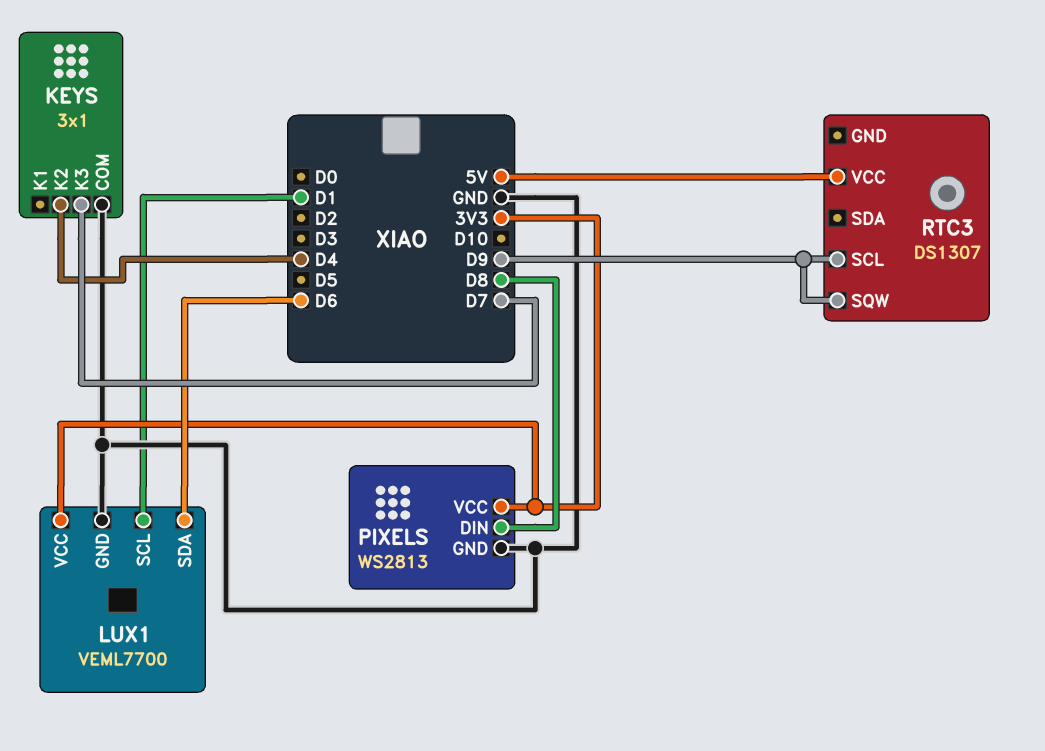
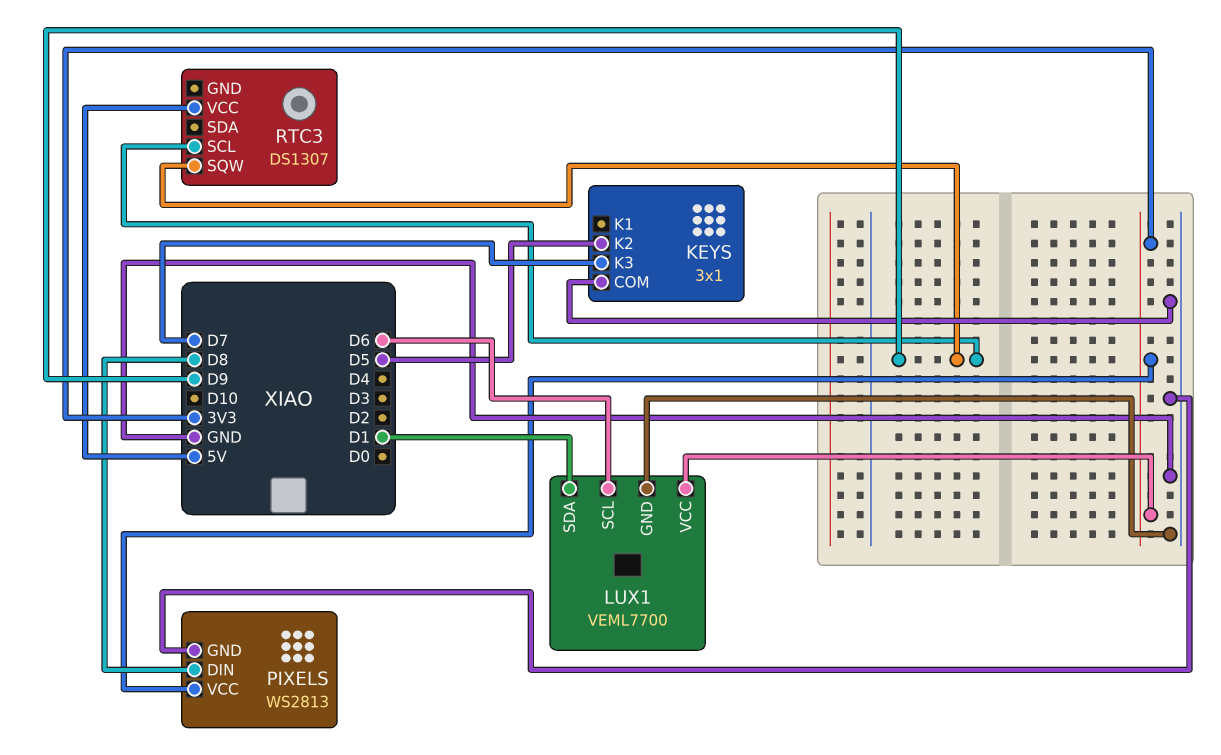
KEYS pin K2: D4 -> D5
LUX1 pin SCL: D1 -> D6
LUX1 pin SDA: D6 -> D1

